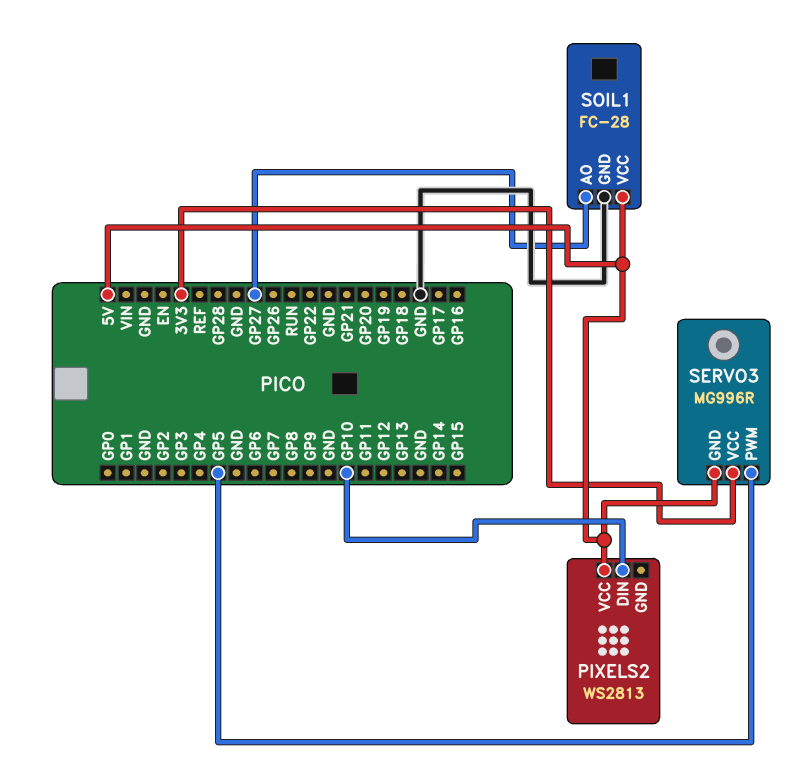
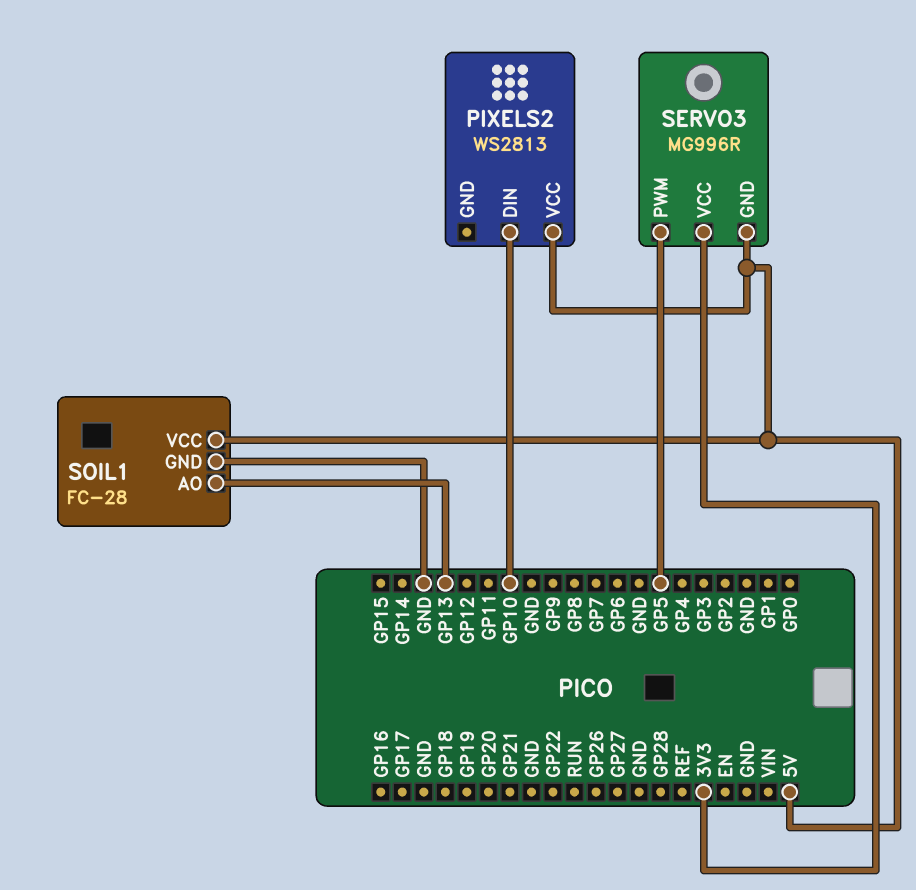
SOIL1 pin AO: GP27 -> GP13

